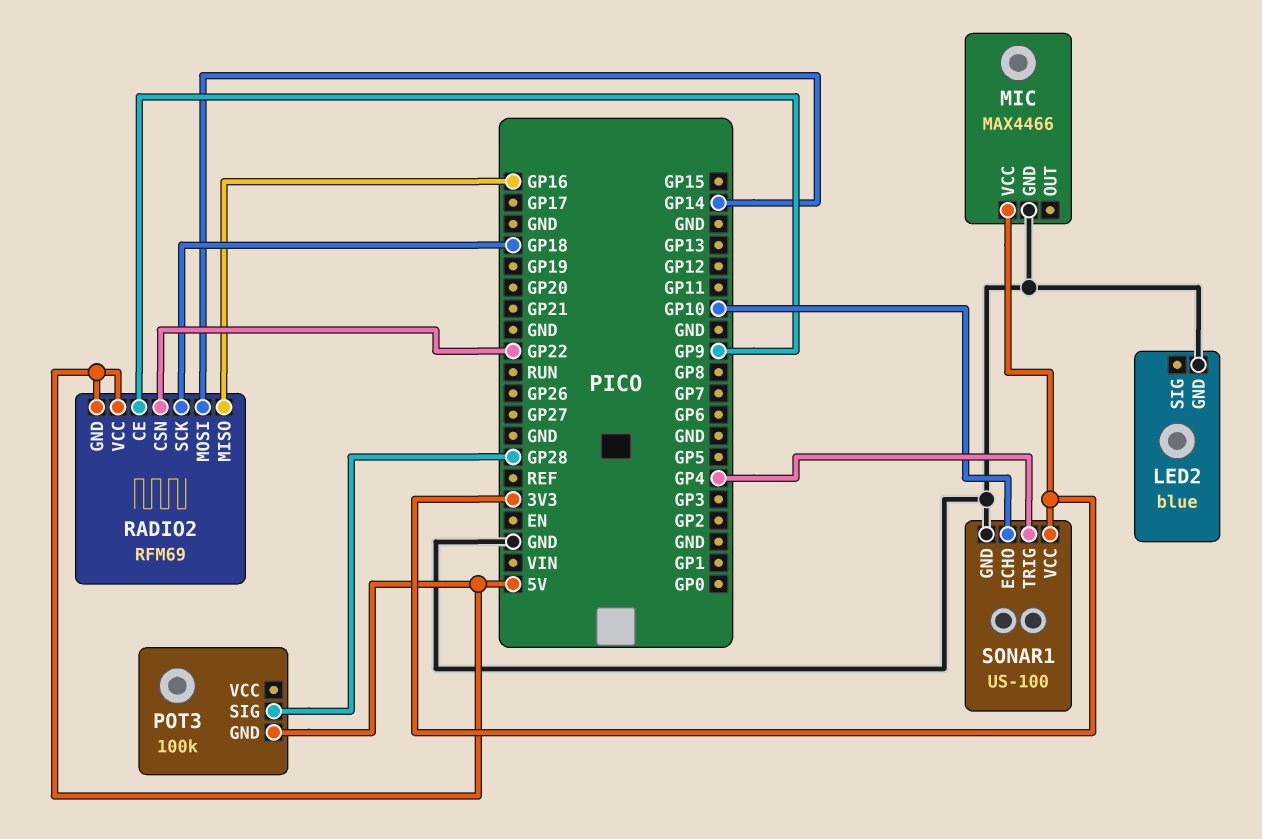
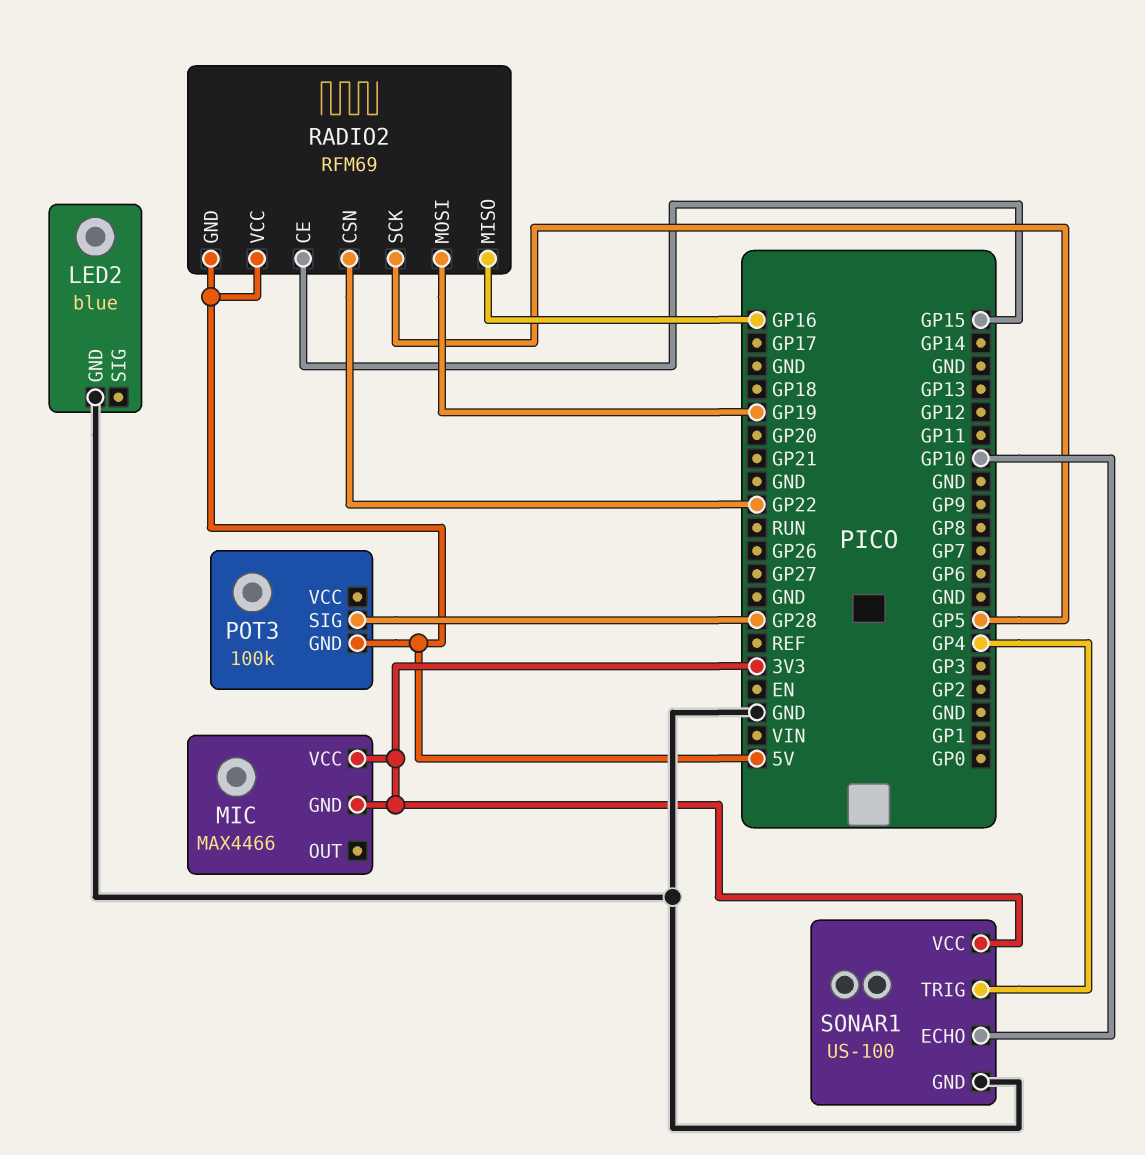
MIC pin GND: GND -> 3V3
RADIO2 pin CE: GP9 -> GP15
RADIO2 pin MOSI: GP14 -> GP19
RADIO2 pin SCK: GP18 -> GP5

